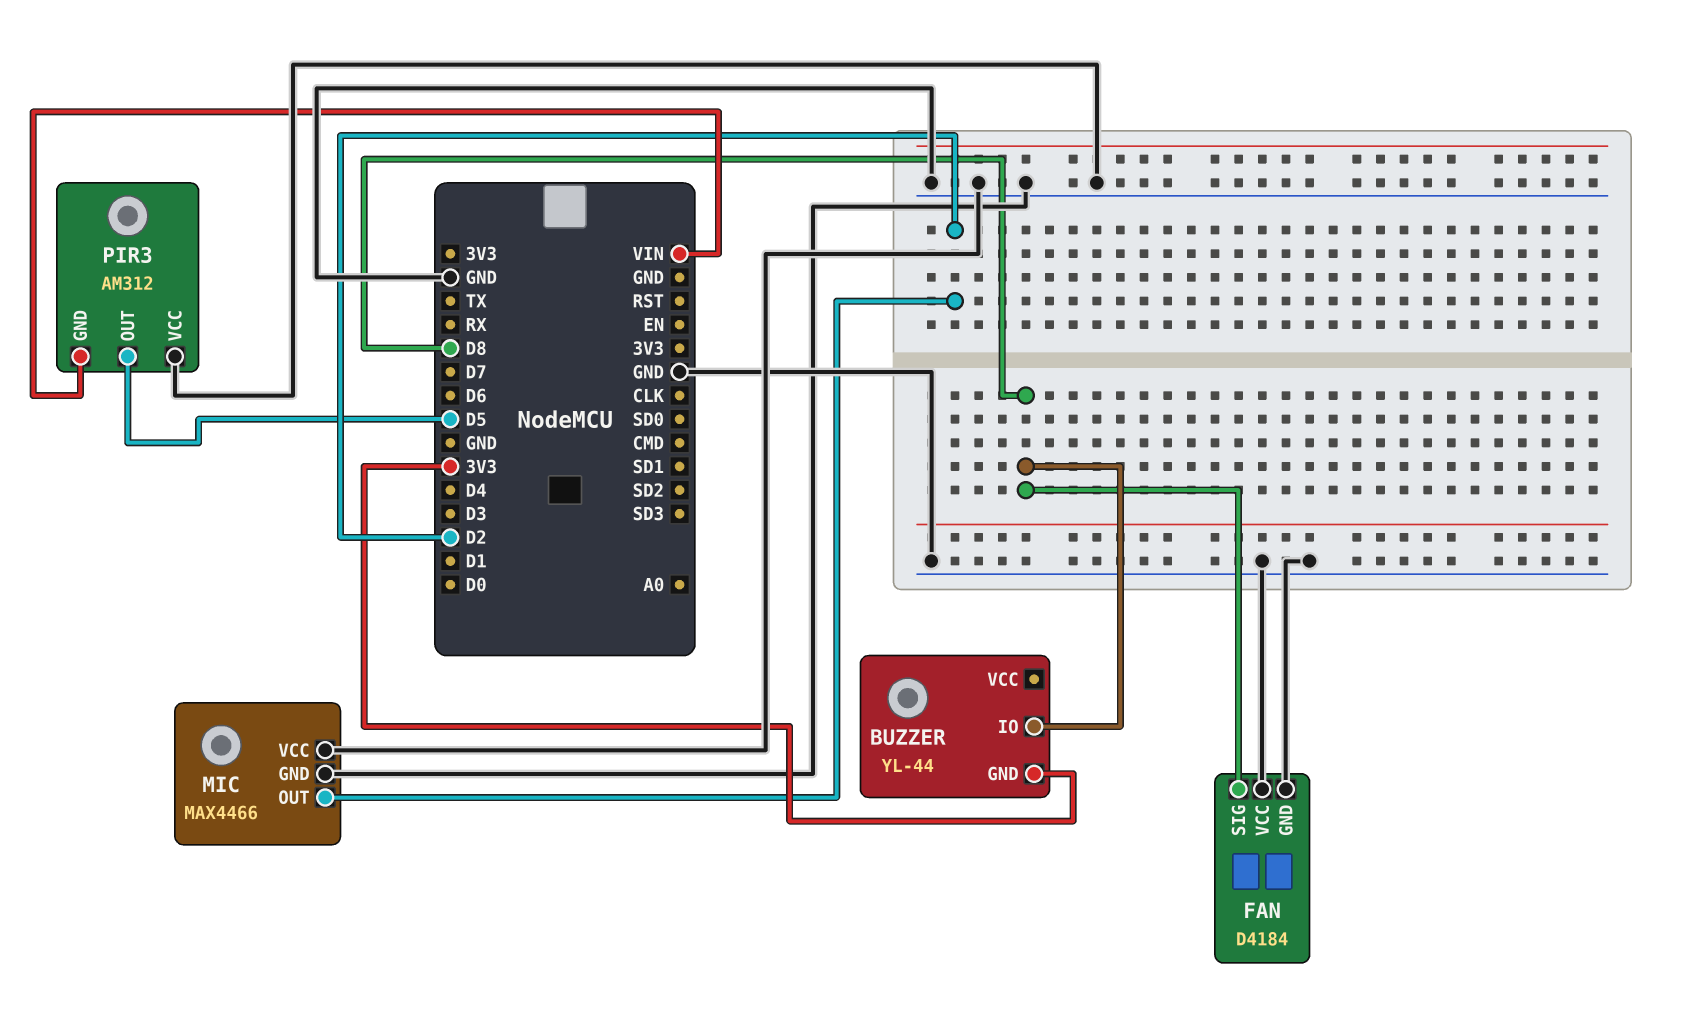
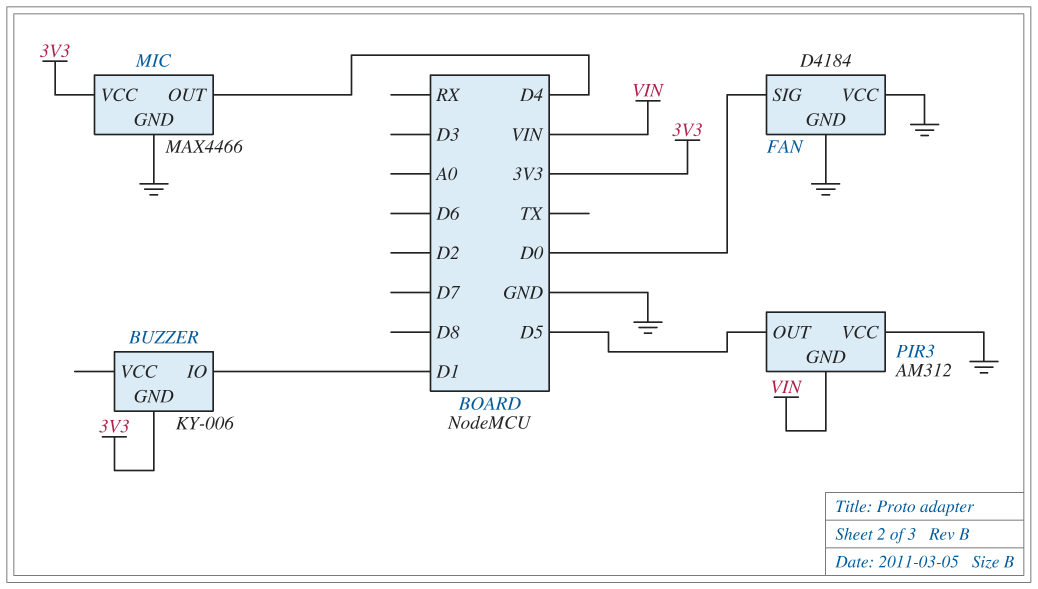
BUZZER: YL-44 -> KY-006
BUZZER pin IO: D8 -> D1
FAN pin SIG: D8 -> D0
MIC pin OUT: D2 -> D4
MIC pin VCC: GND -> 3V3

